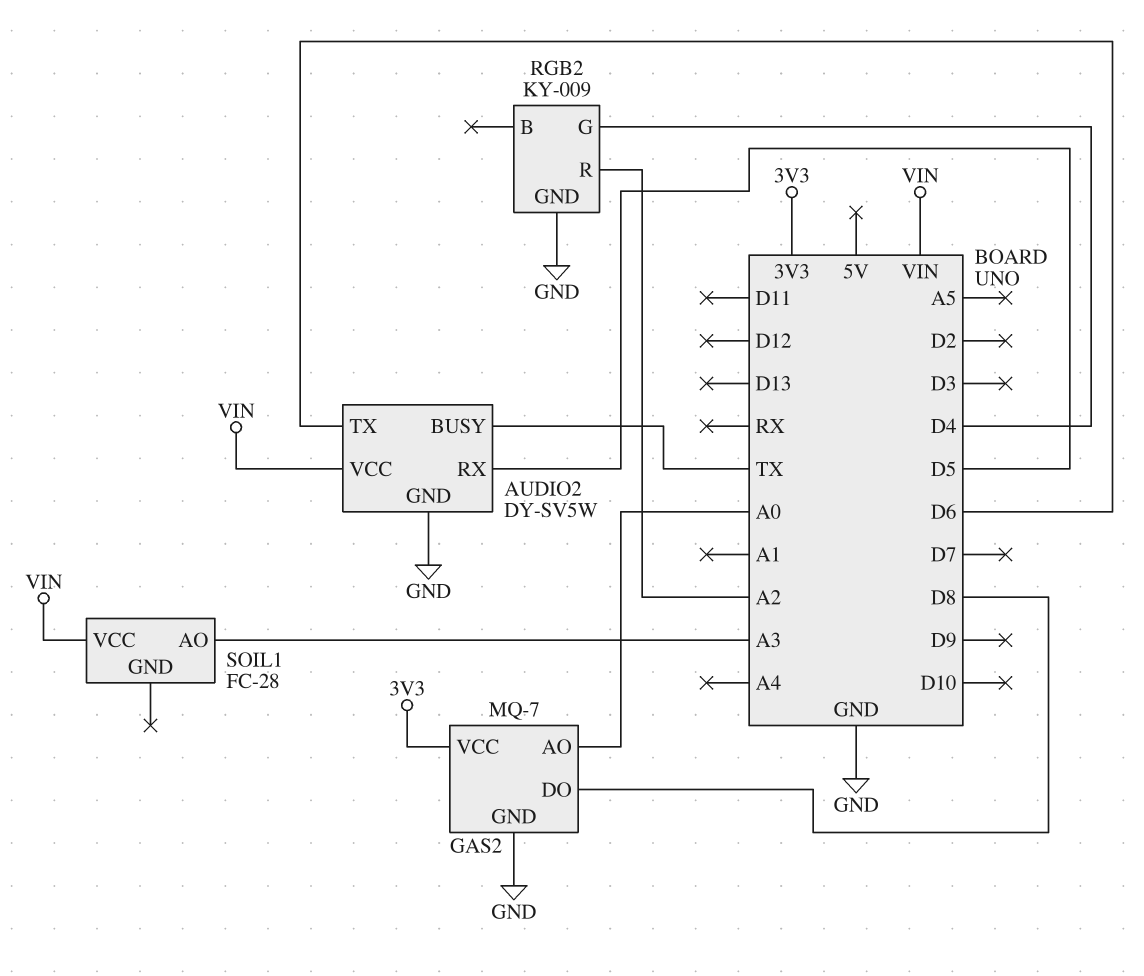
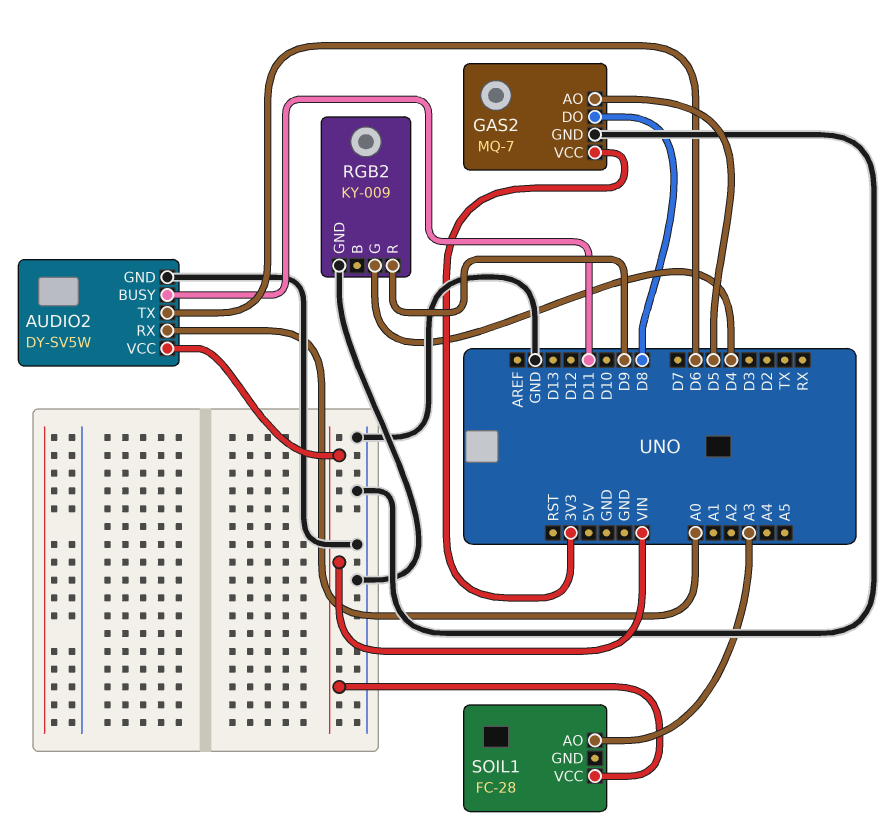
AUDIO2 pin BUSY: TX -> D11
AUDIO2 pin RX: D5 -> A0
GAS2 pin AO: A0 -> D5
RGB2 pin R: A2 -> D9

